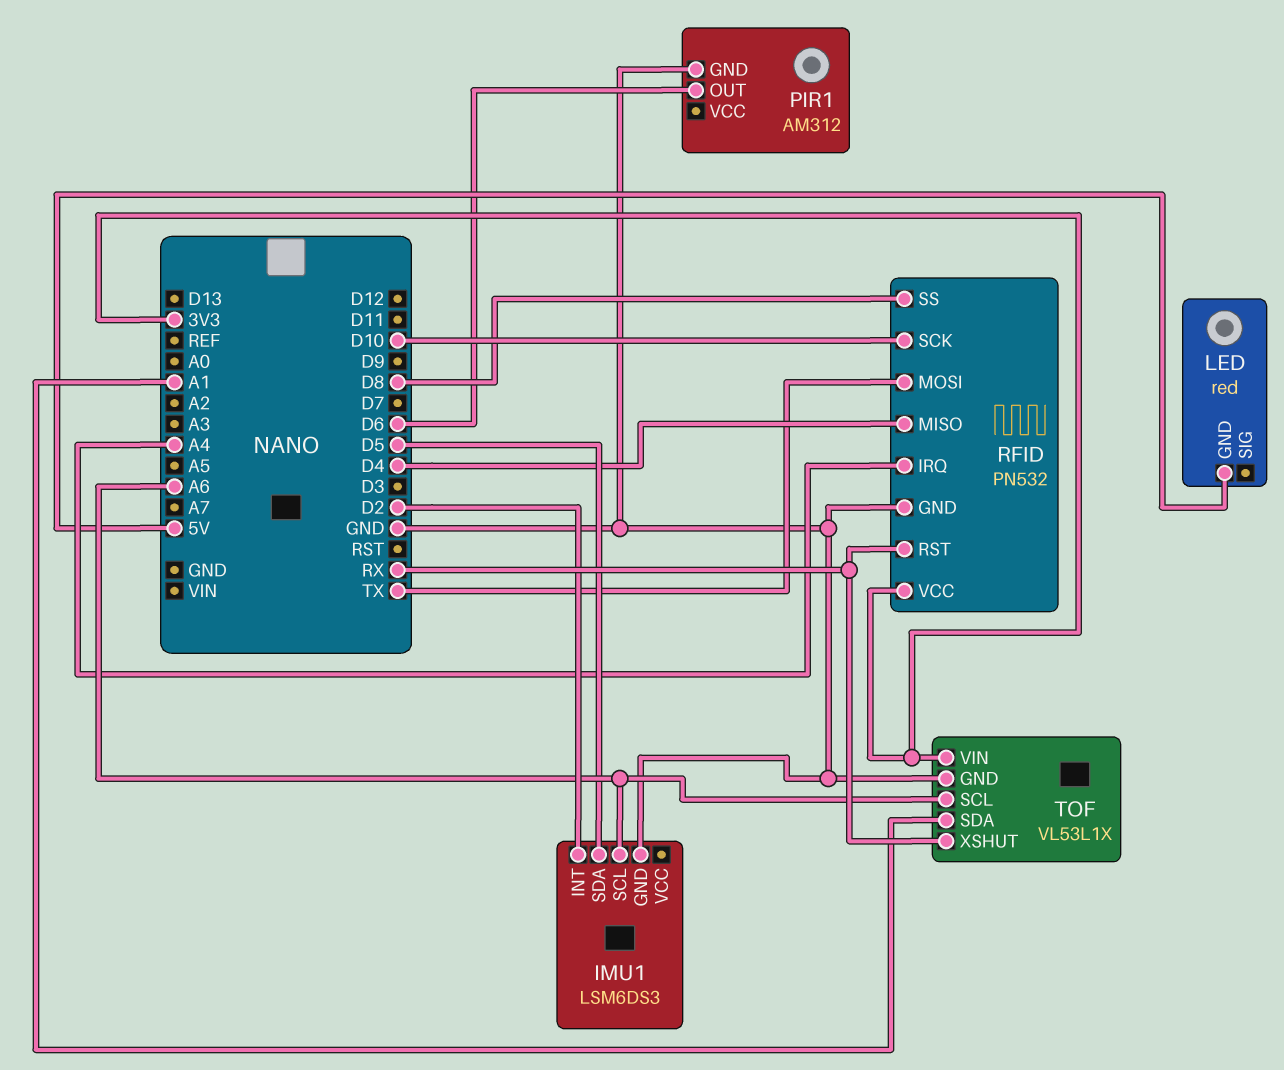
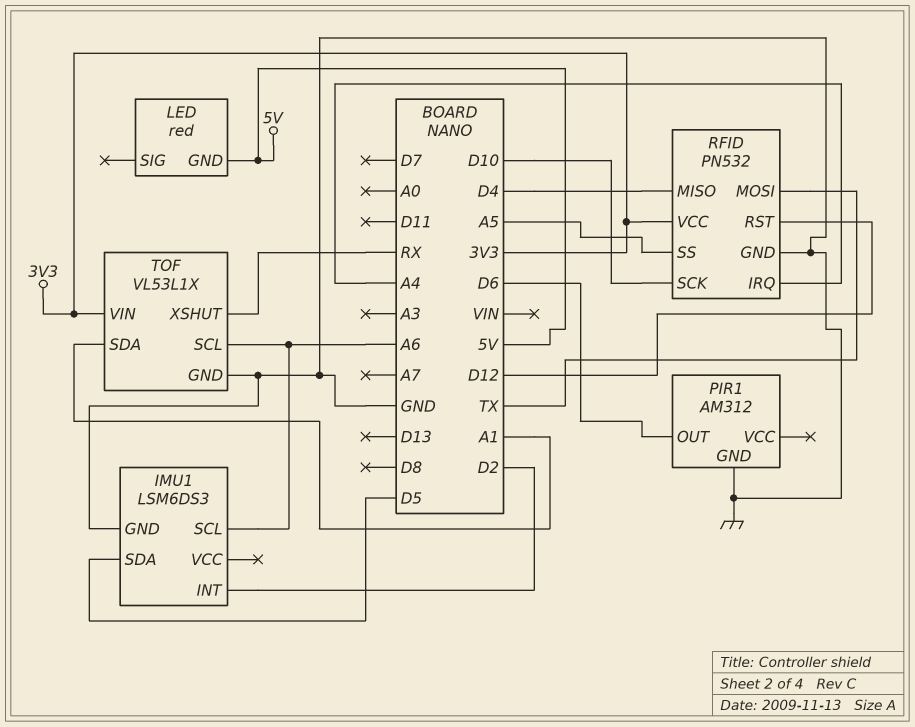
RFID pin RST: RX -> D12
RFID pin SS: D8 -> A5

